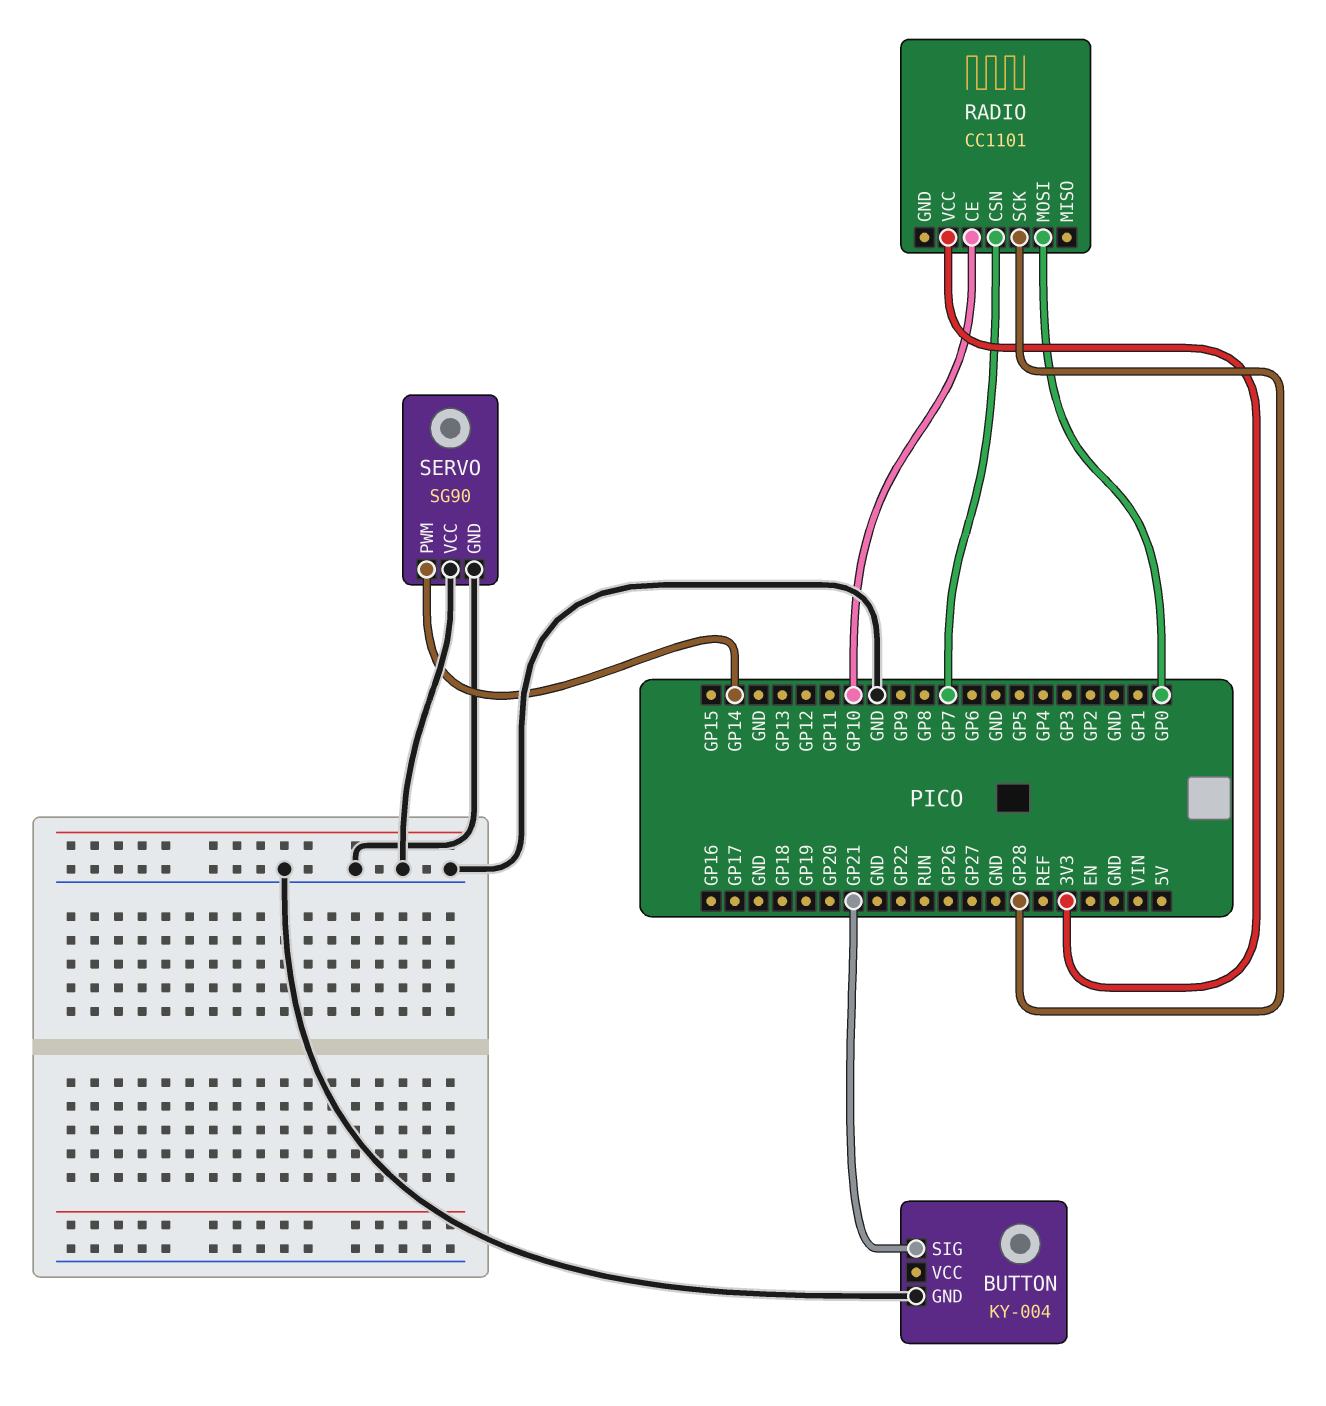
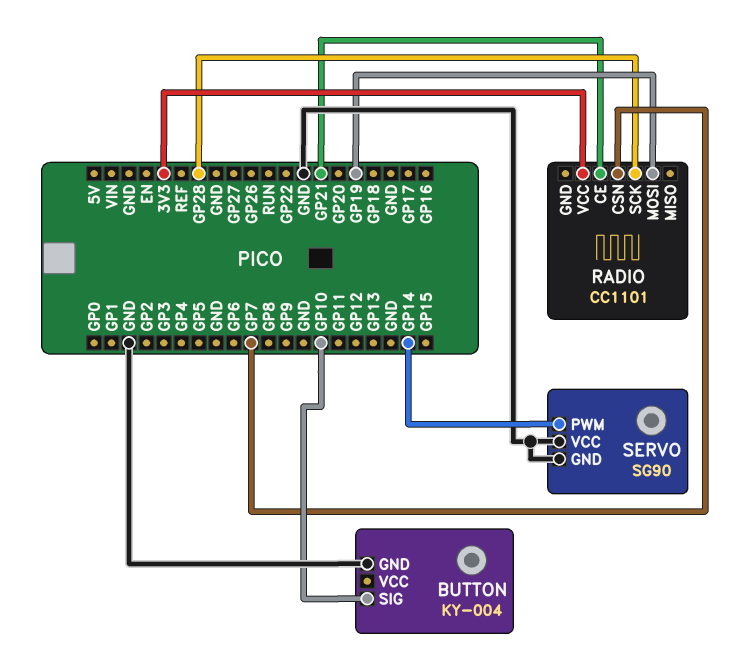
BUTTON pin SIG: GP21 -> GP10
RADIO pin CE: GP10 -> GP21
RADIO pin MOSI: GP0 -> GP19

